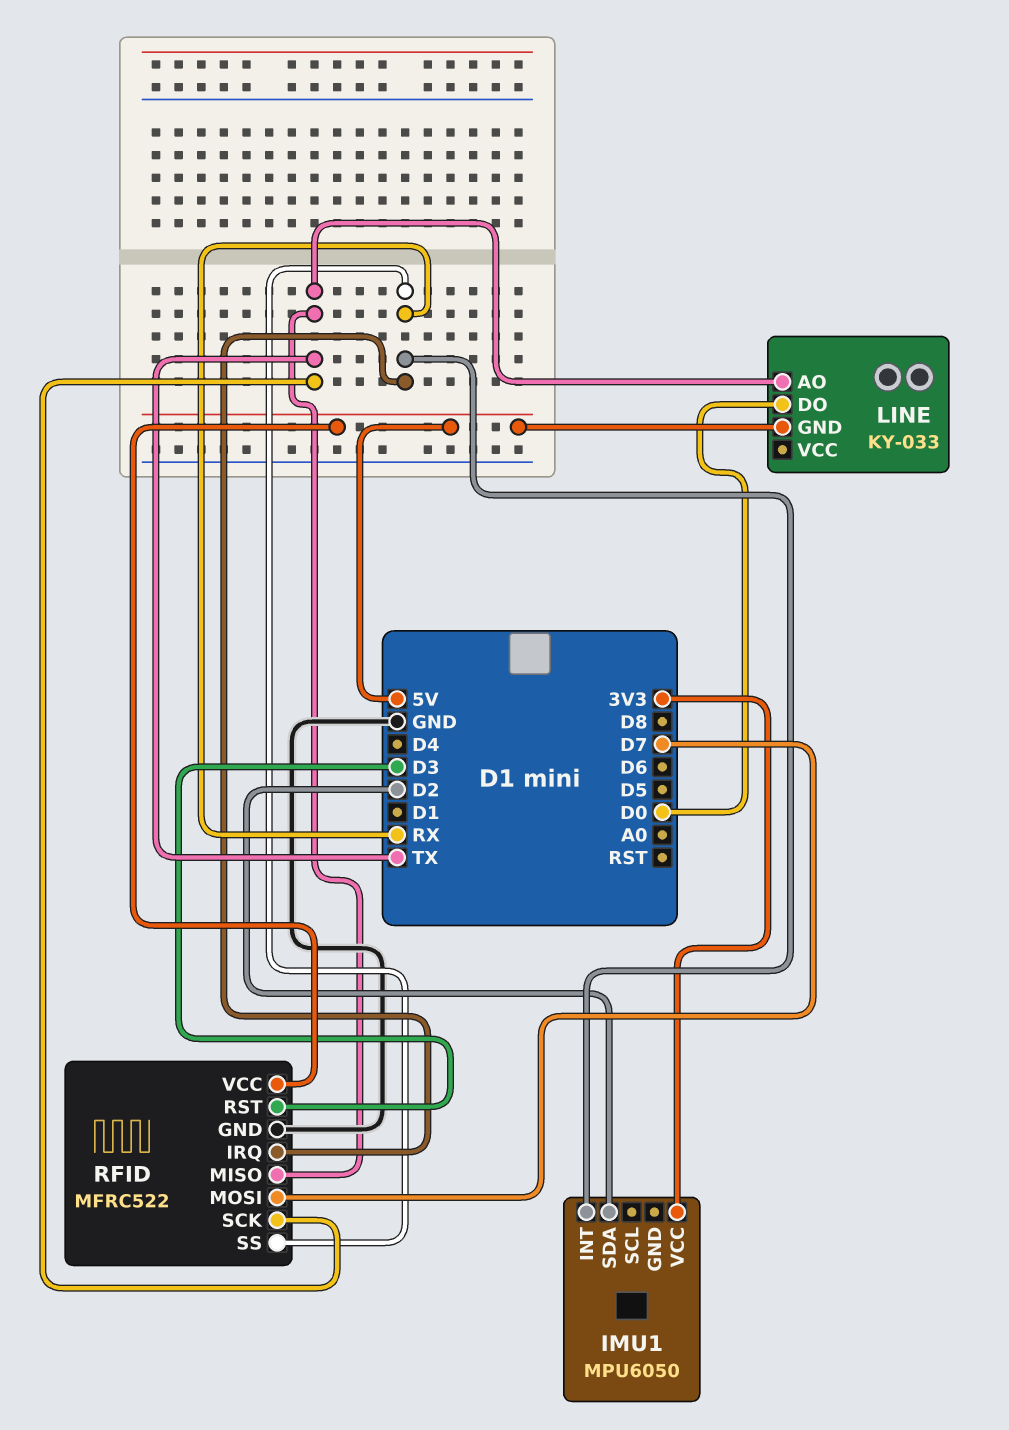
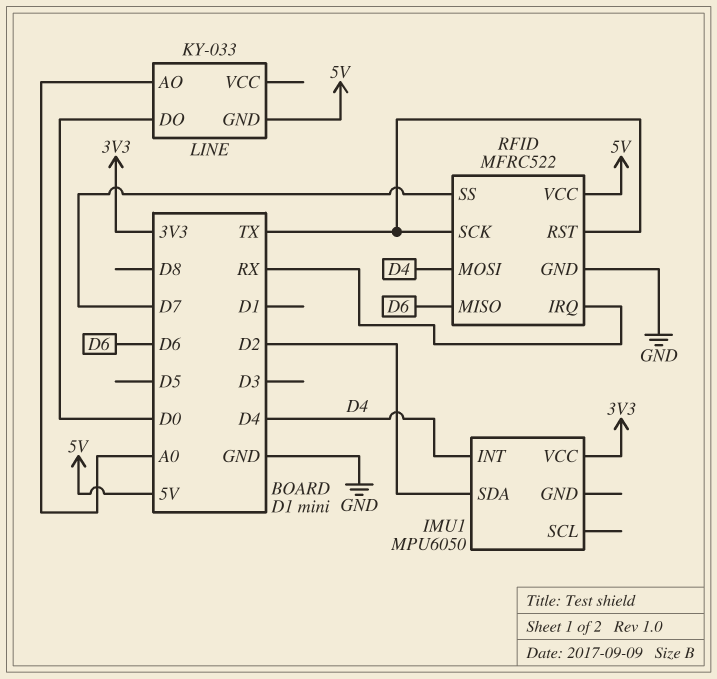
IMU1 pin INT: RX -> D4
LINE pin AO: TX -> A0
RFID pin MISO: TX -> D6
RFID pin MOSI: D7 -> D4
RFID pin RST: D3 -> TX
RFID pin SS: RX -> D7

